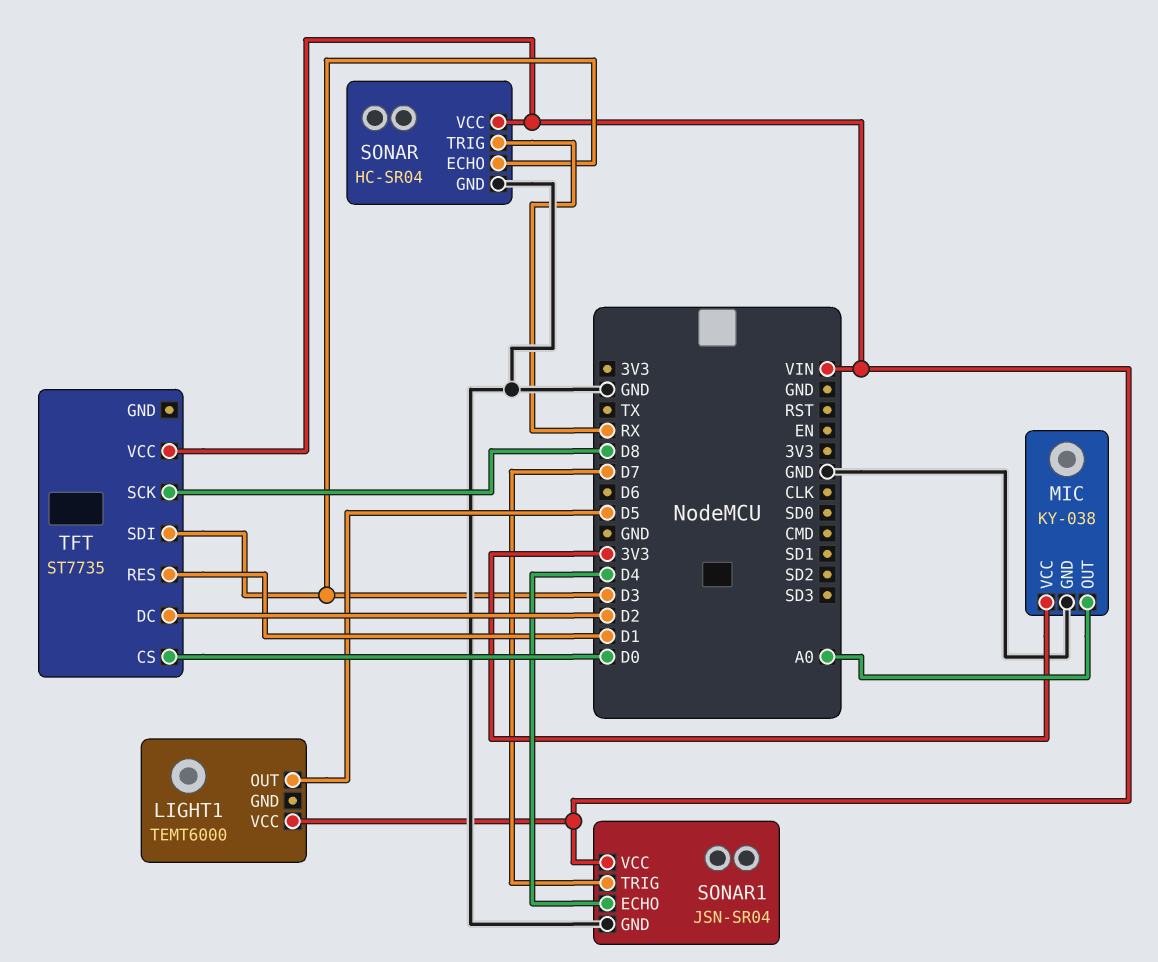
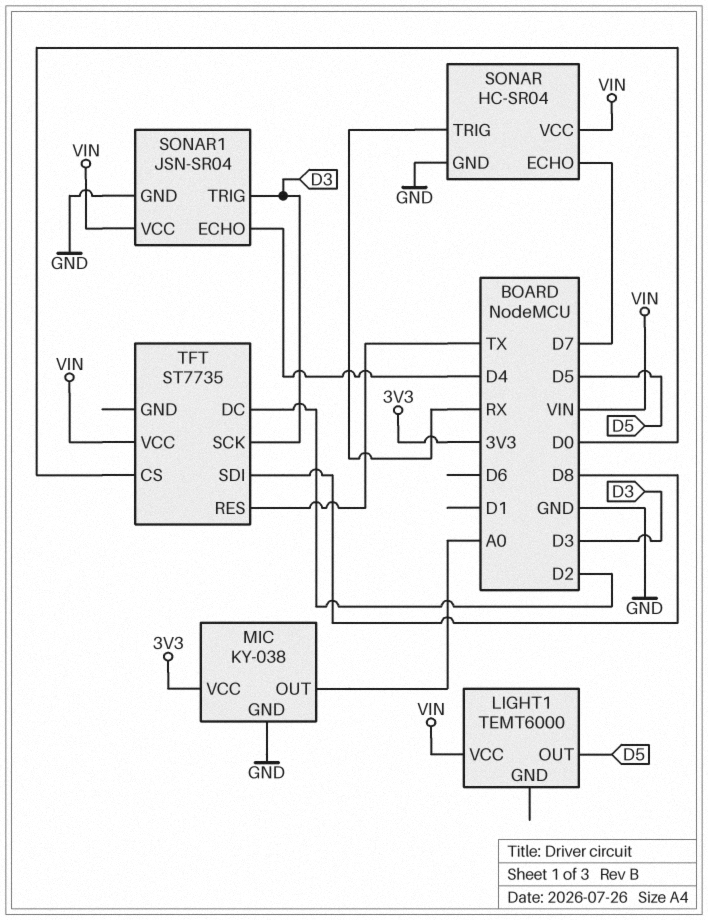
SONAR pin ECHO: D3 -> D7
SONAR1 pin TRIG: D7 -> D3
TFT pin RES: D1 -> TX
TFT pin SCK: D8 -> D3
TFT pin SDI: D3 -> D8

